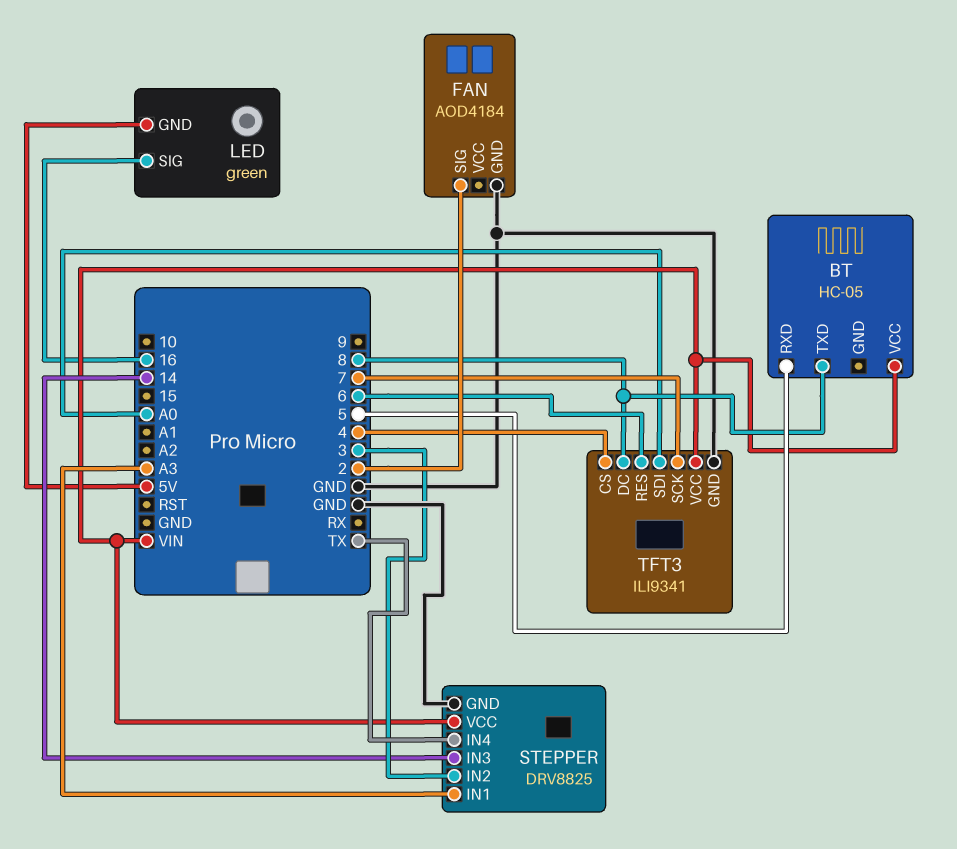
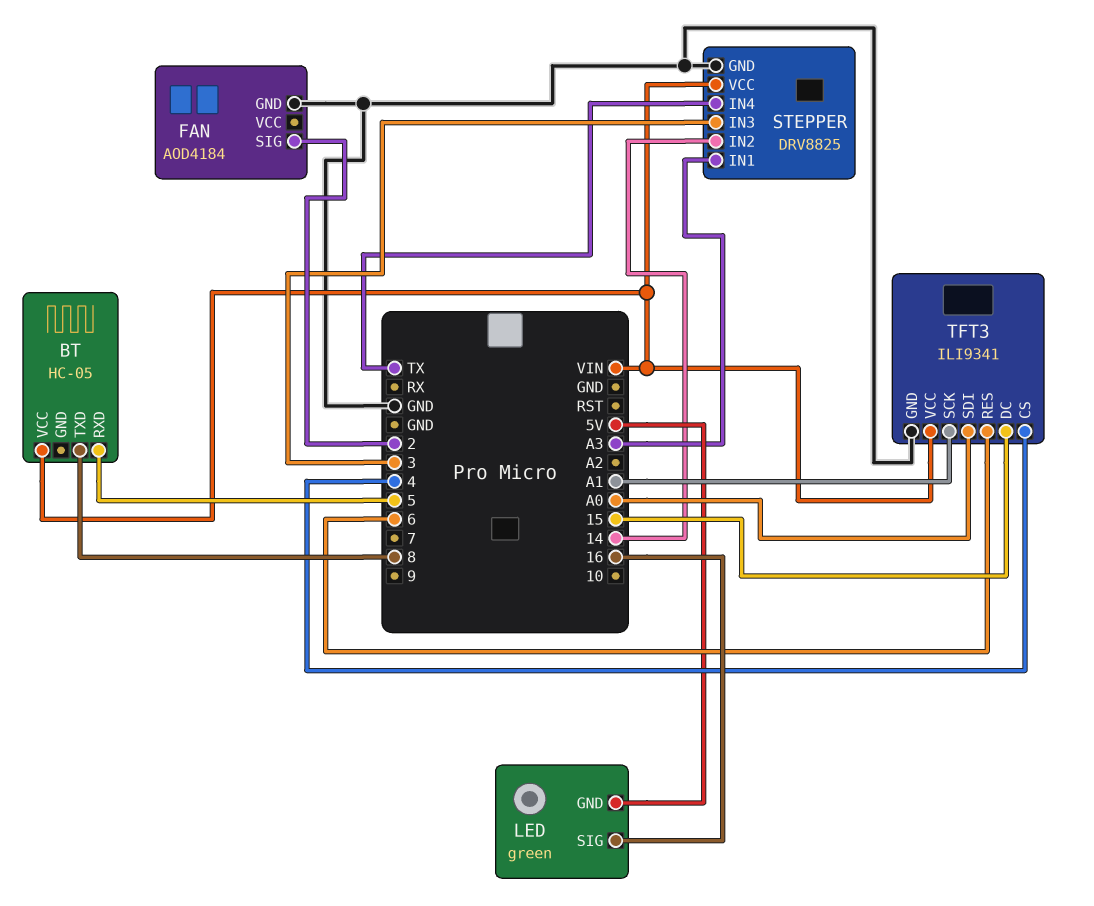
STEPPER pin IN2: 3 -> 14
STEPPER pin IN3: 14 -> 3
TFT3 pin DC: 8 -> 15
TFT3 pin SCK: 7 -> A1

